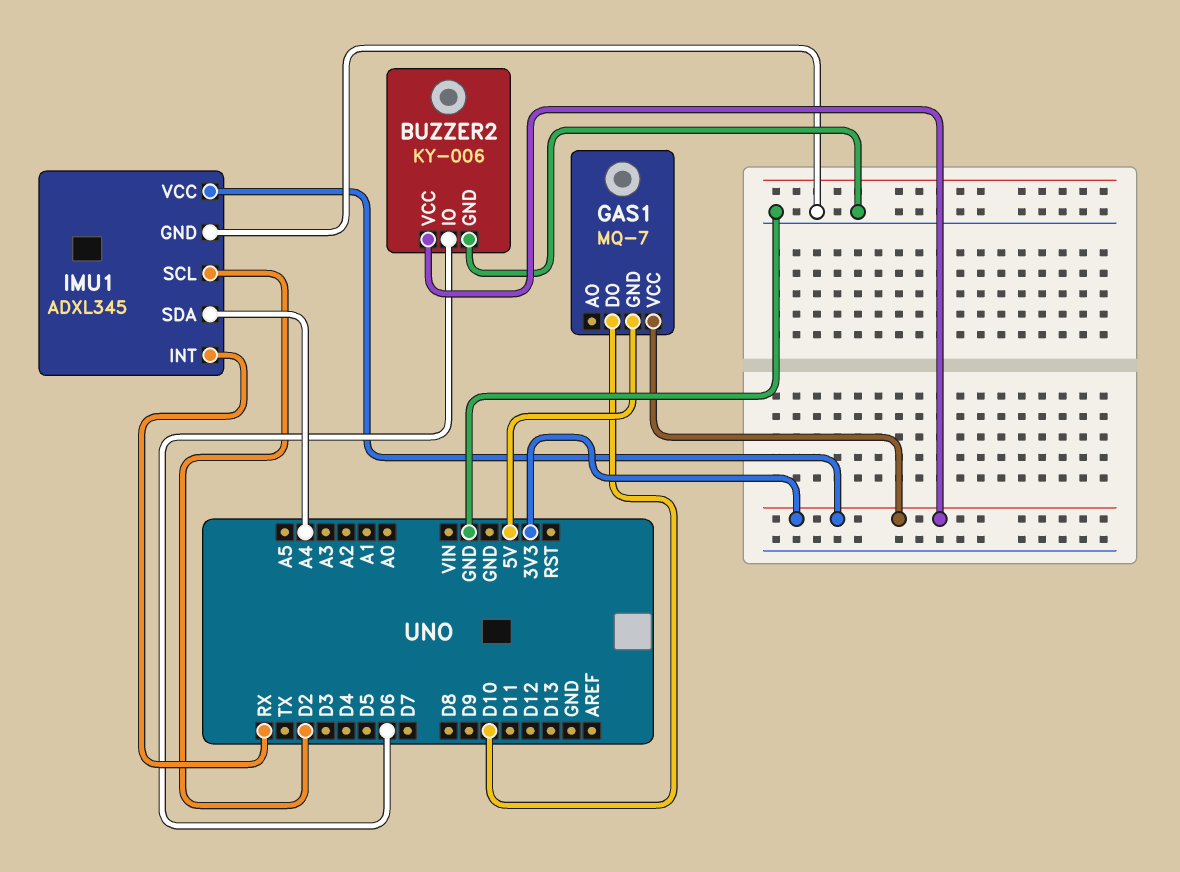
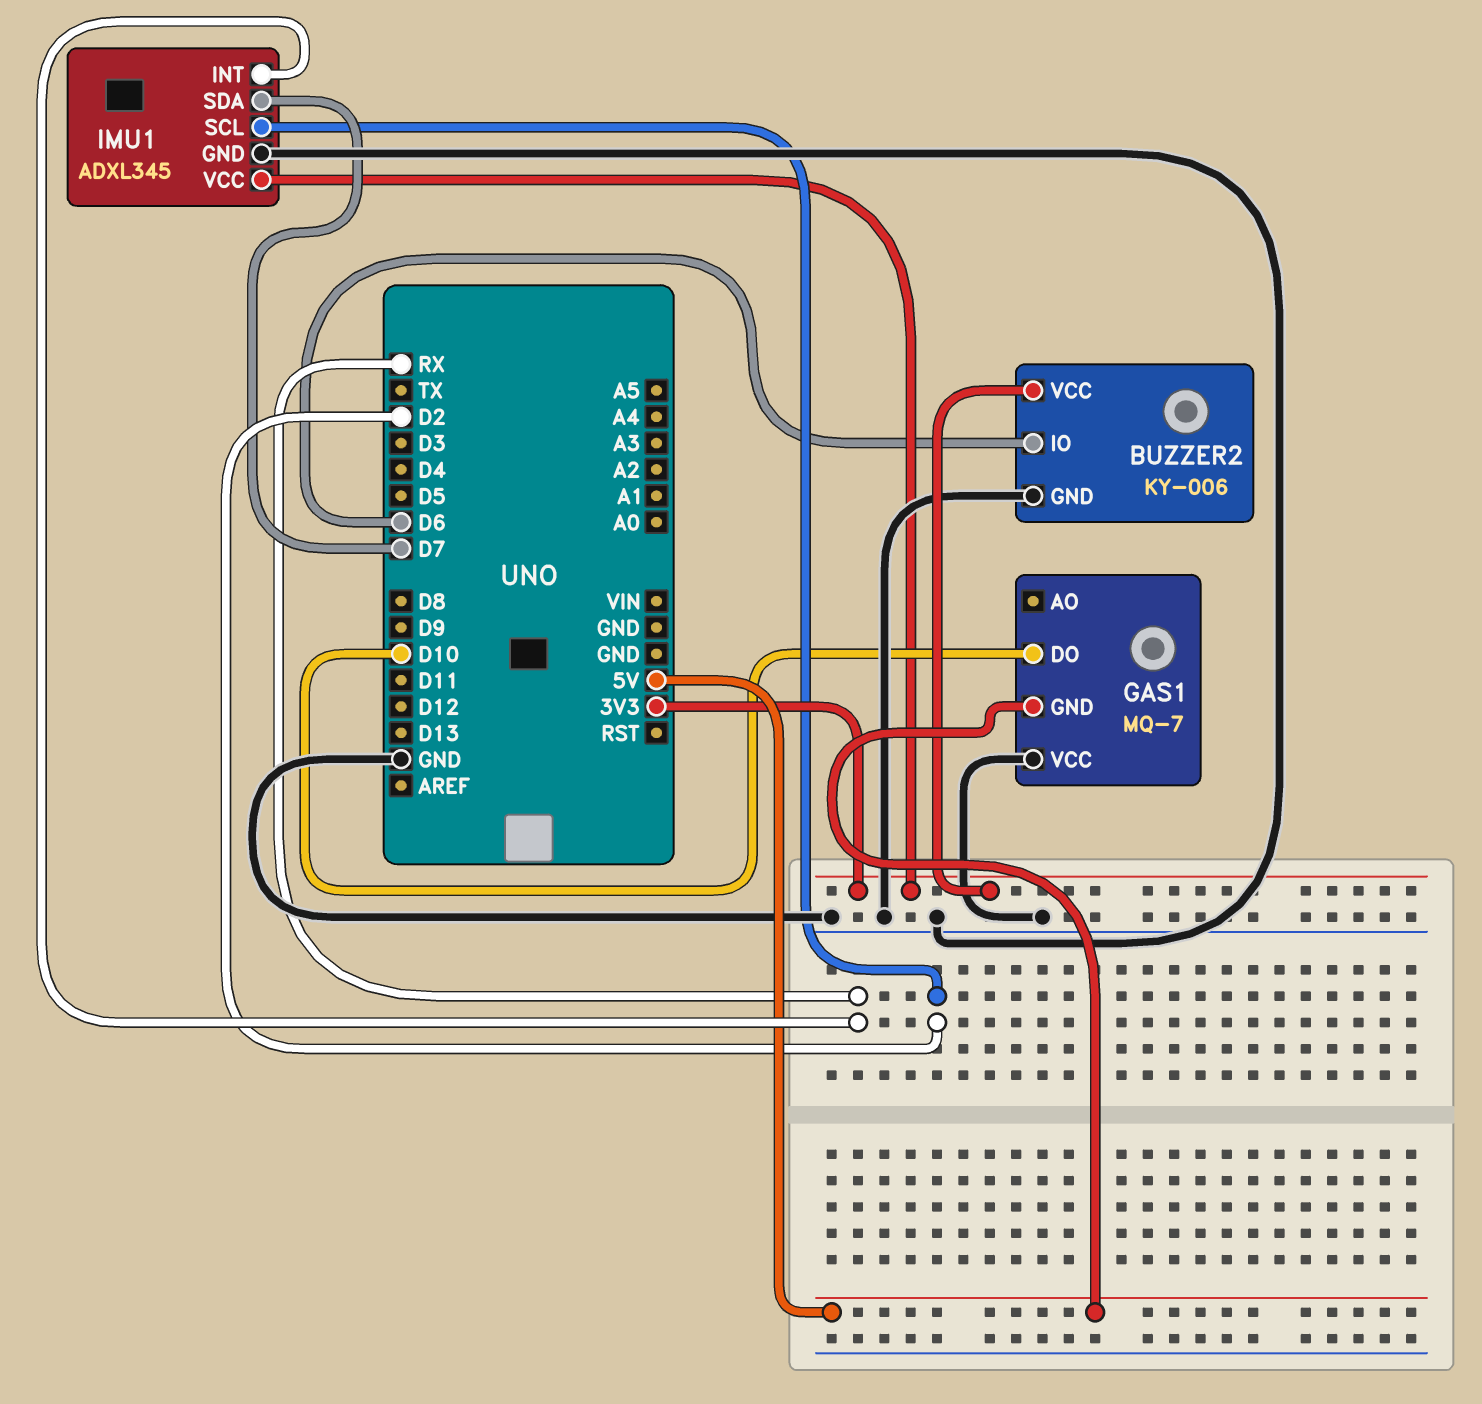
GAS1 pin VCC: 3V3 -> GND
IMU1 pin SDA: A4 -> D7

